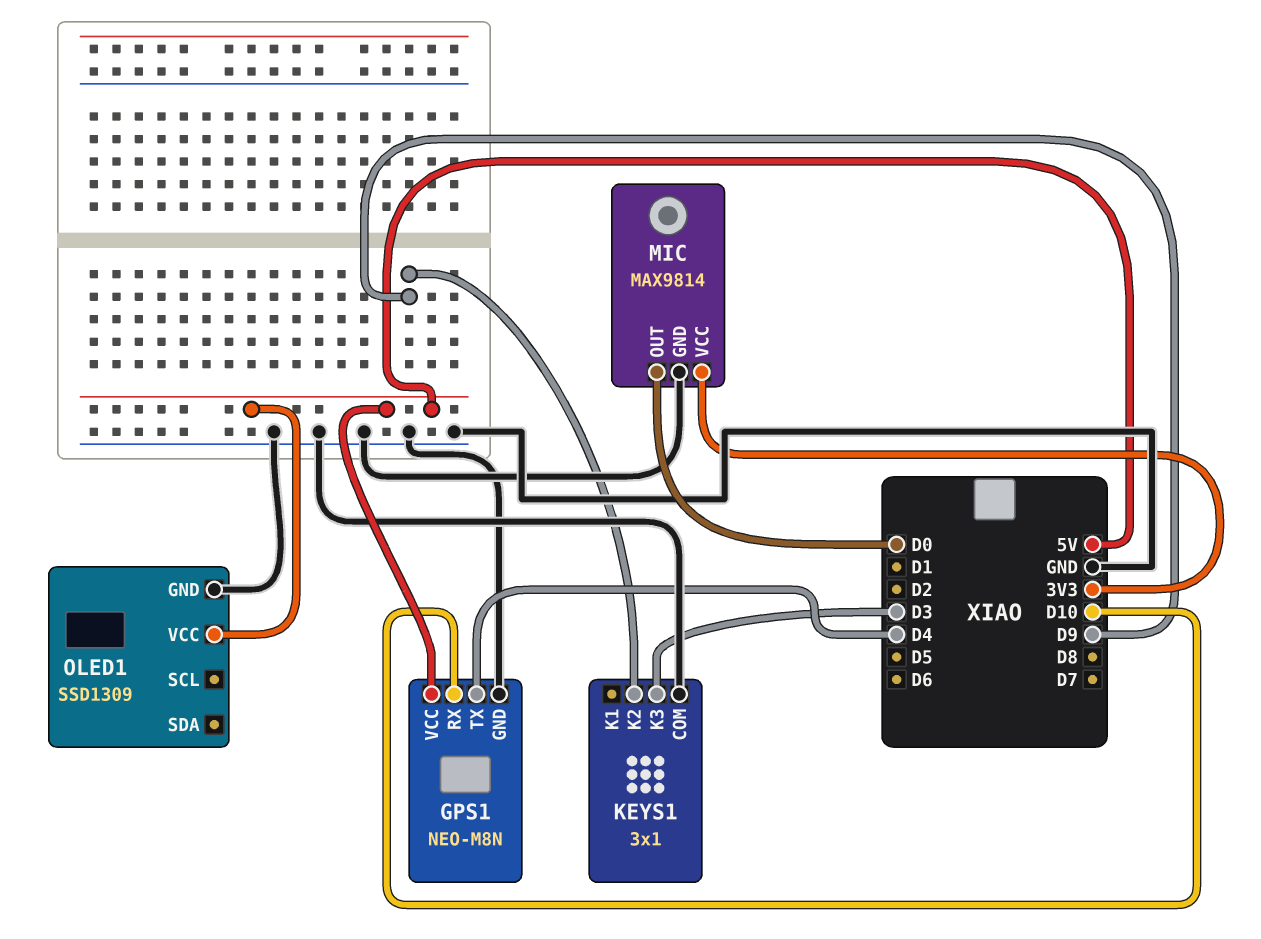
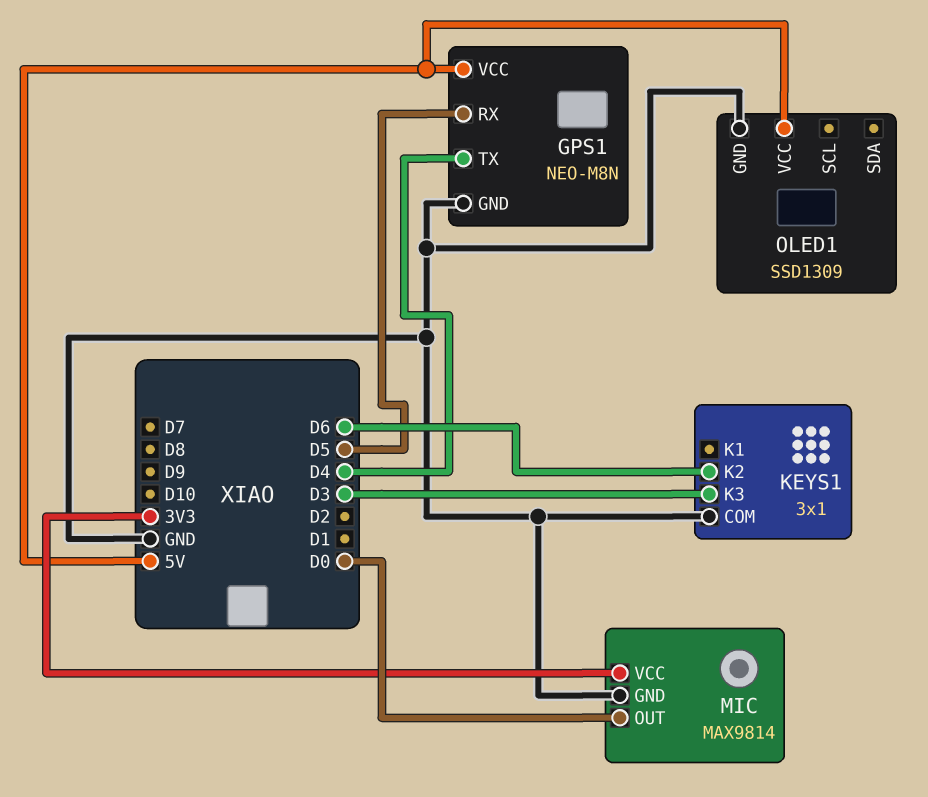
GPS1 pin RX: D10 -> D5
KEYS1 pin K2: D9 -> D6

